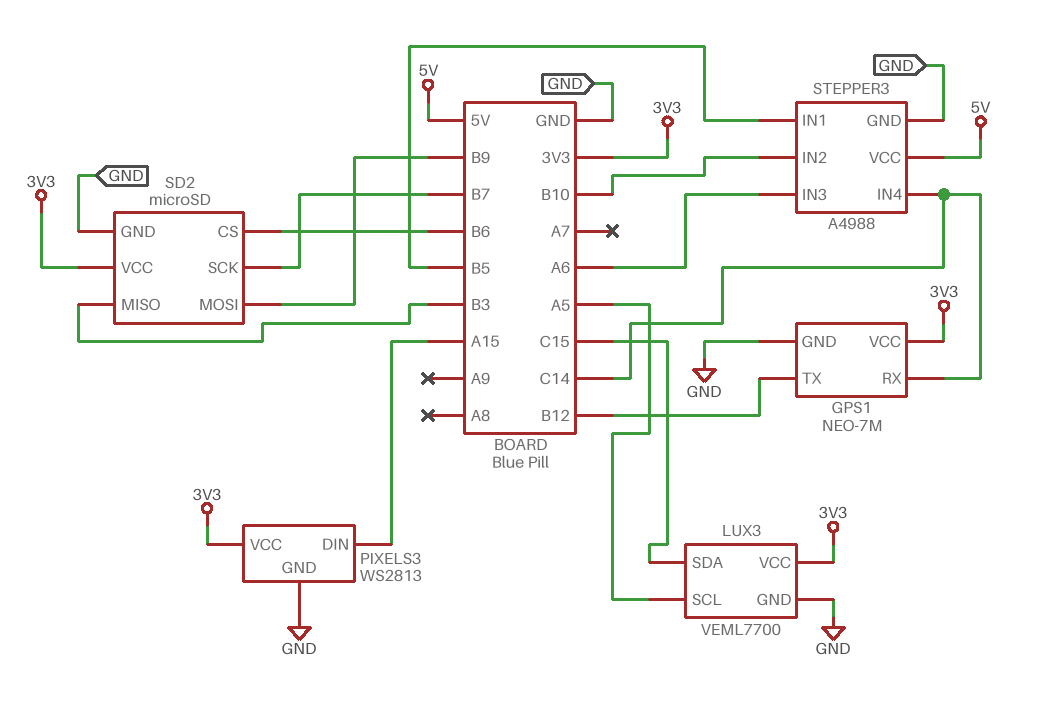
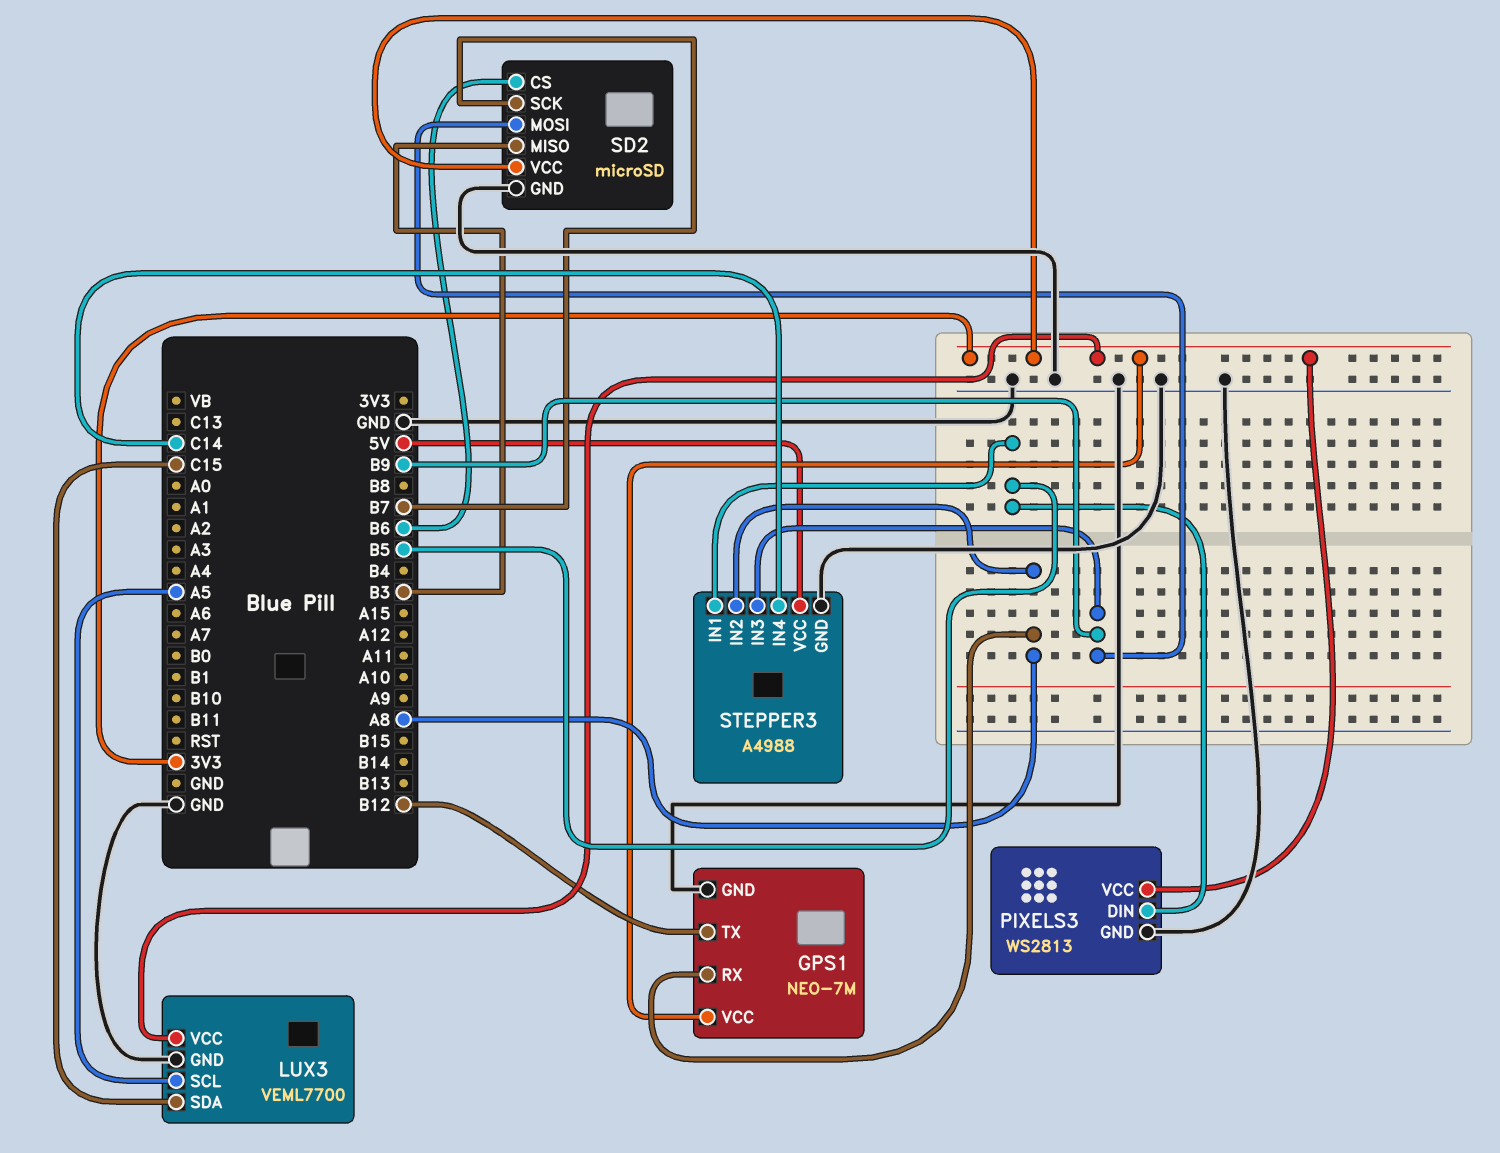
GPS1 pin RX: C14 -> A8
PIXELS3 pin DIN: A15 -> B5
STEPPER3 pin IN2: B10 -> A8
STEPPER3 pin IN3: A6 -> B9

